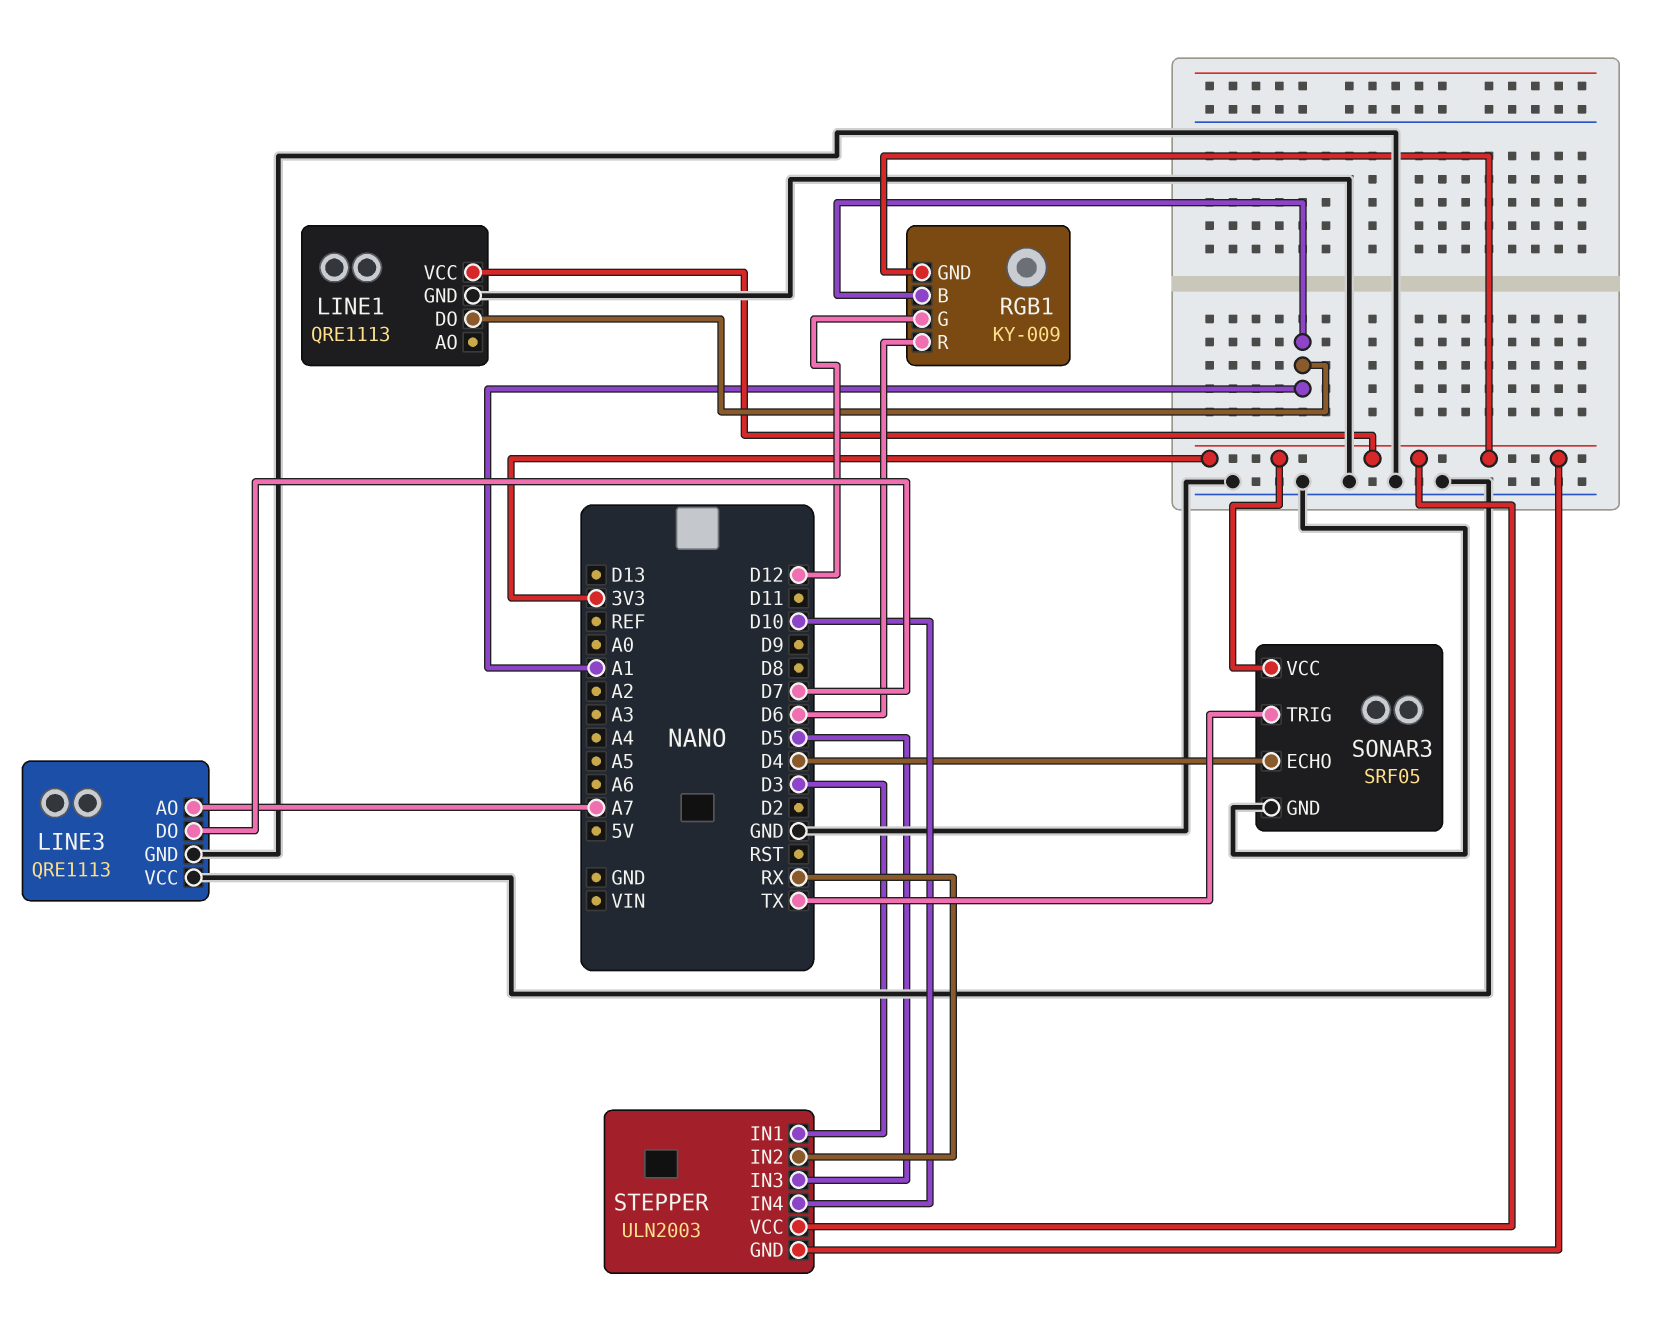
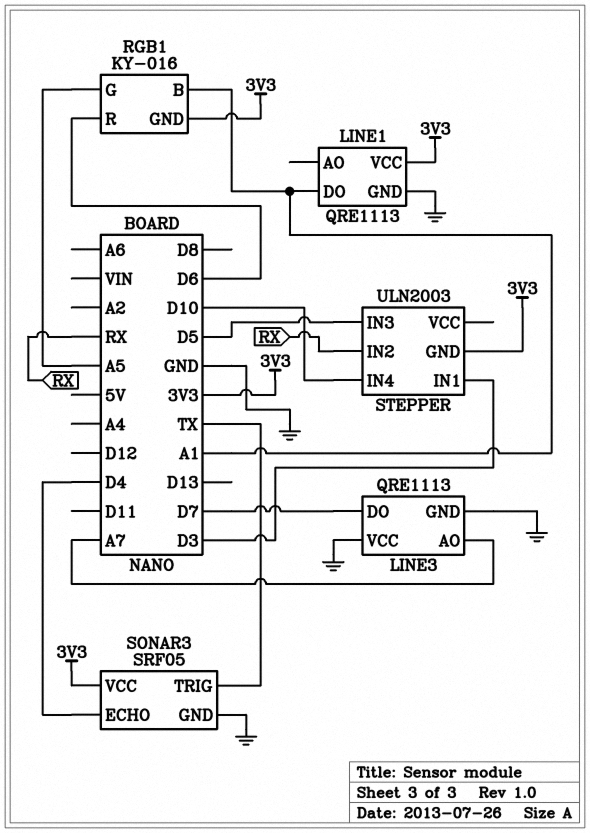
RGB1: KY-009 -> KY-016
RGB1 pin G: D12 -> A5
STEPPER pin VCC: 3V3 -> none

